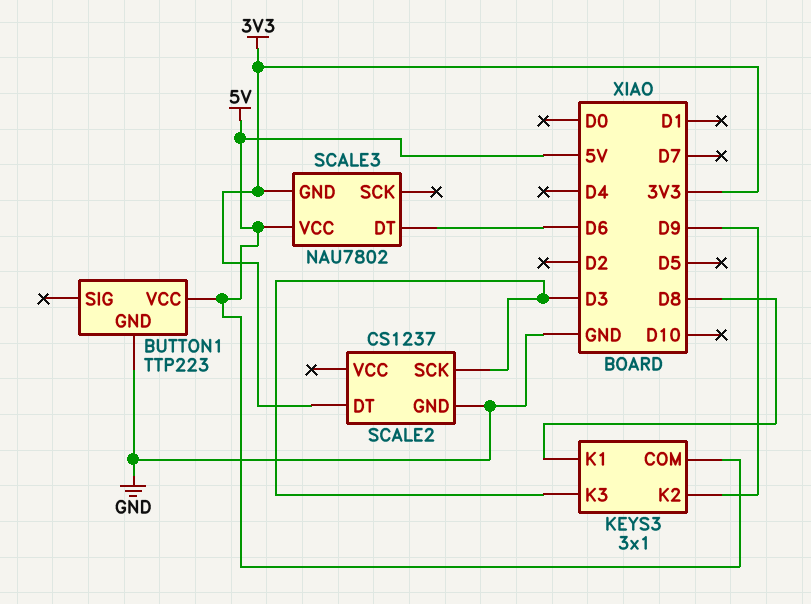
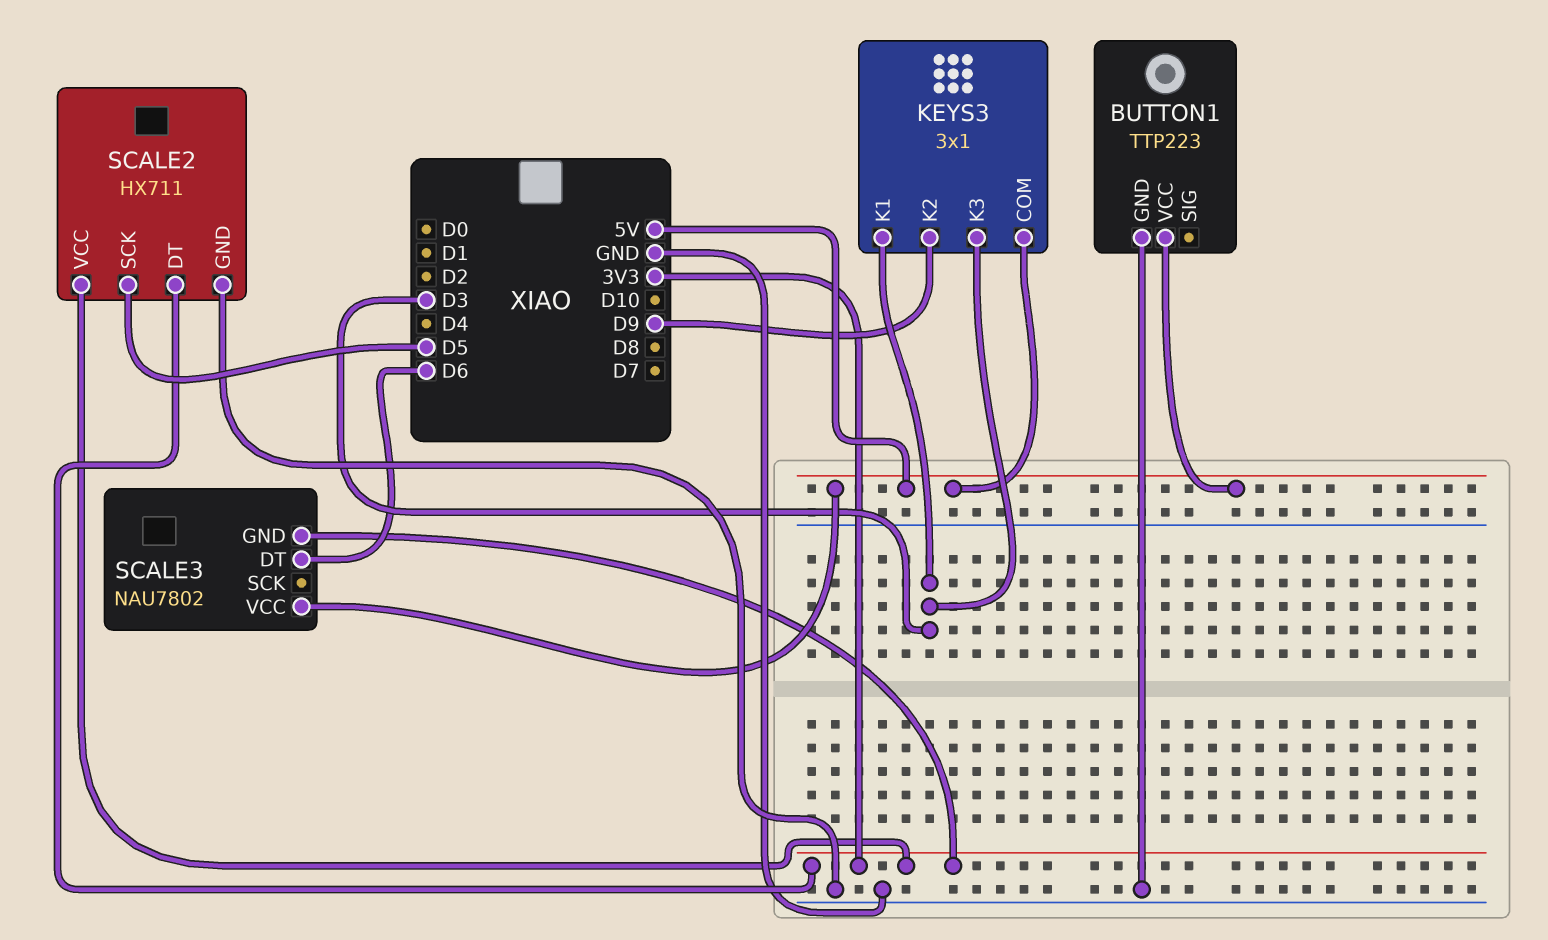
KEYS3 pin K1: D8 -> D3
SCALE2: CS1237 -> HX711
SCALE2 pin SCK: D3 -> D5
SCALE2 pin VCC: none -> 3V3

